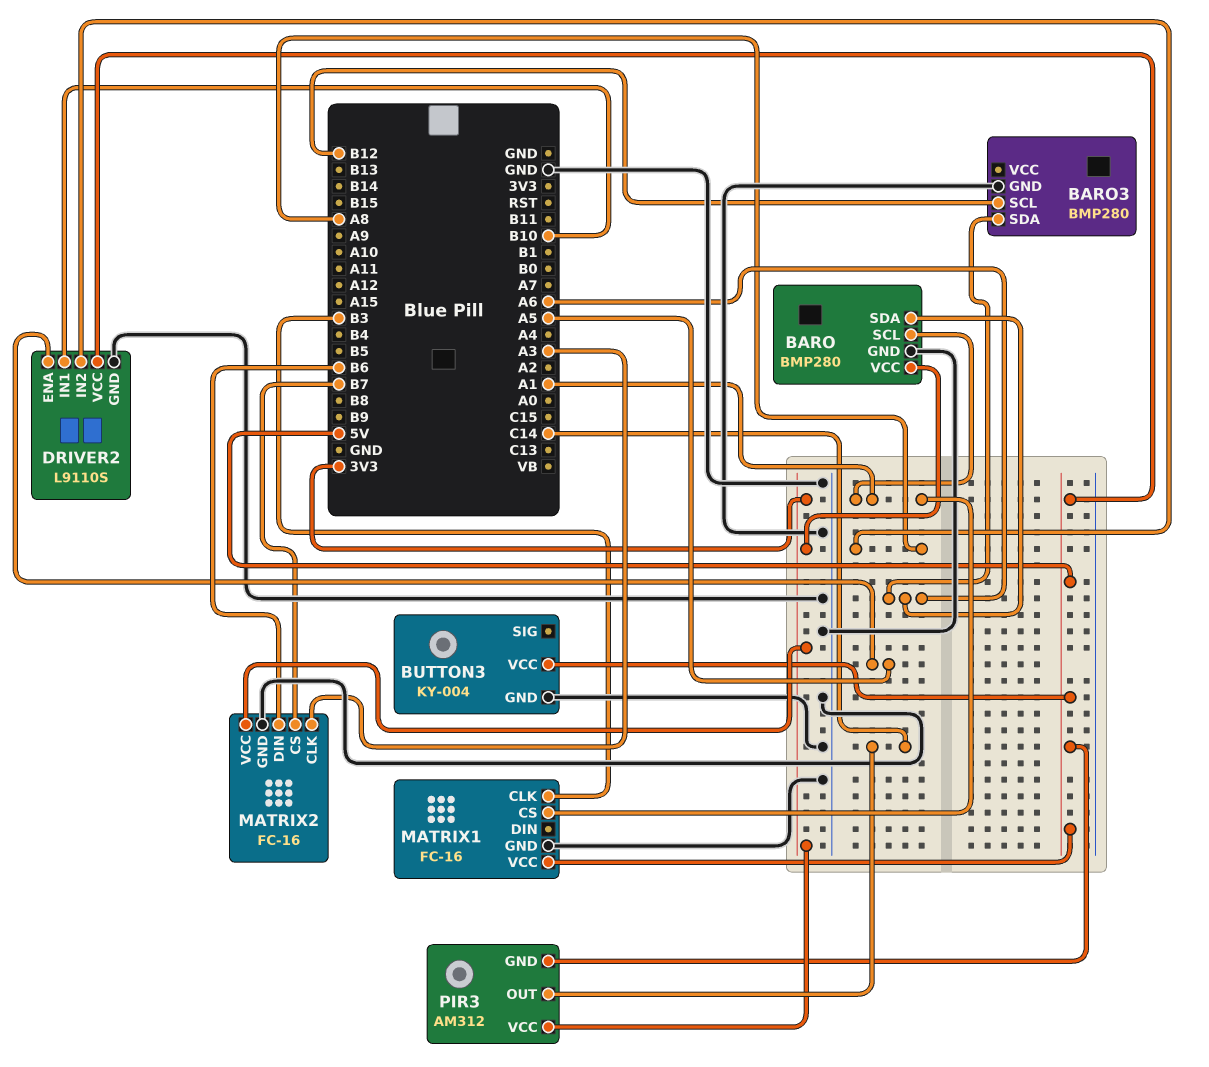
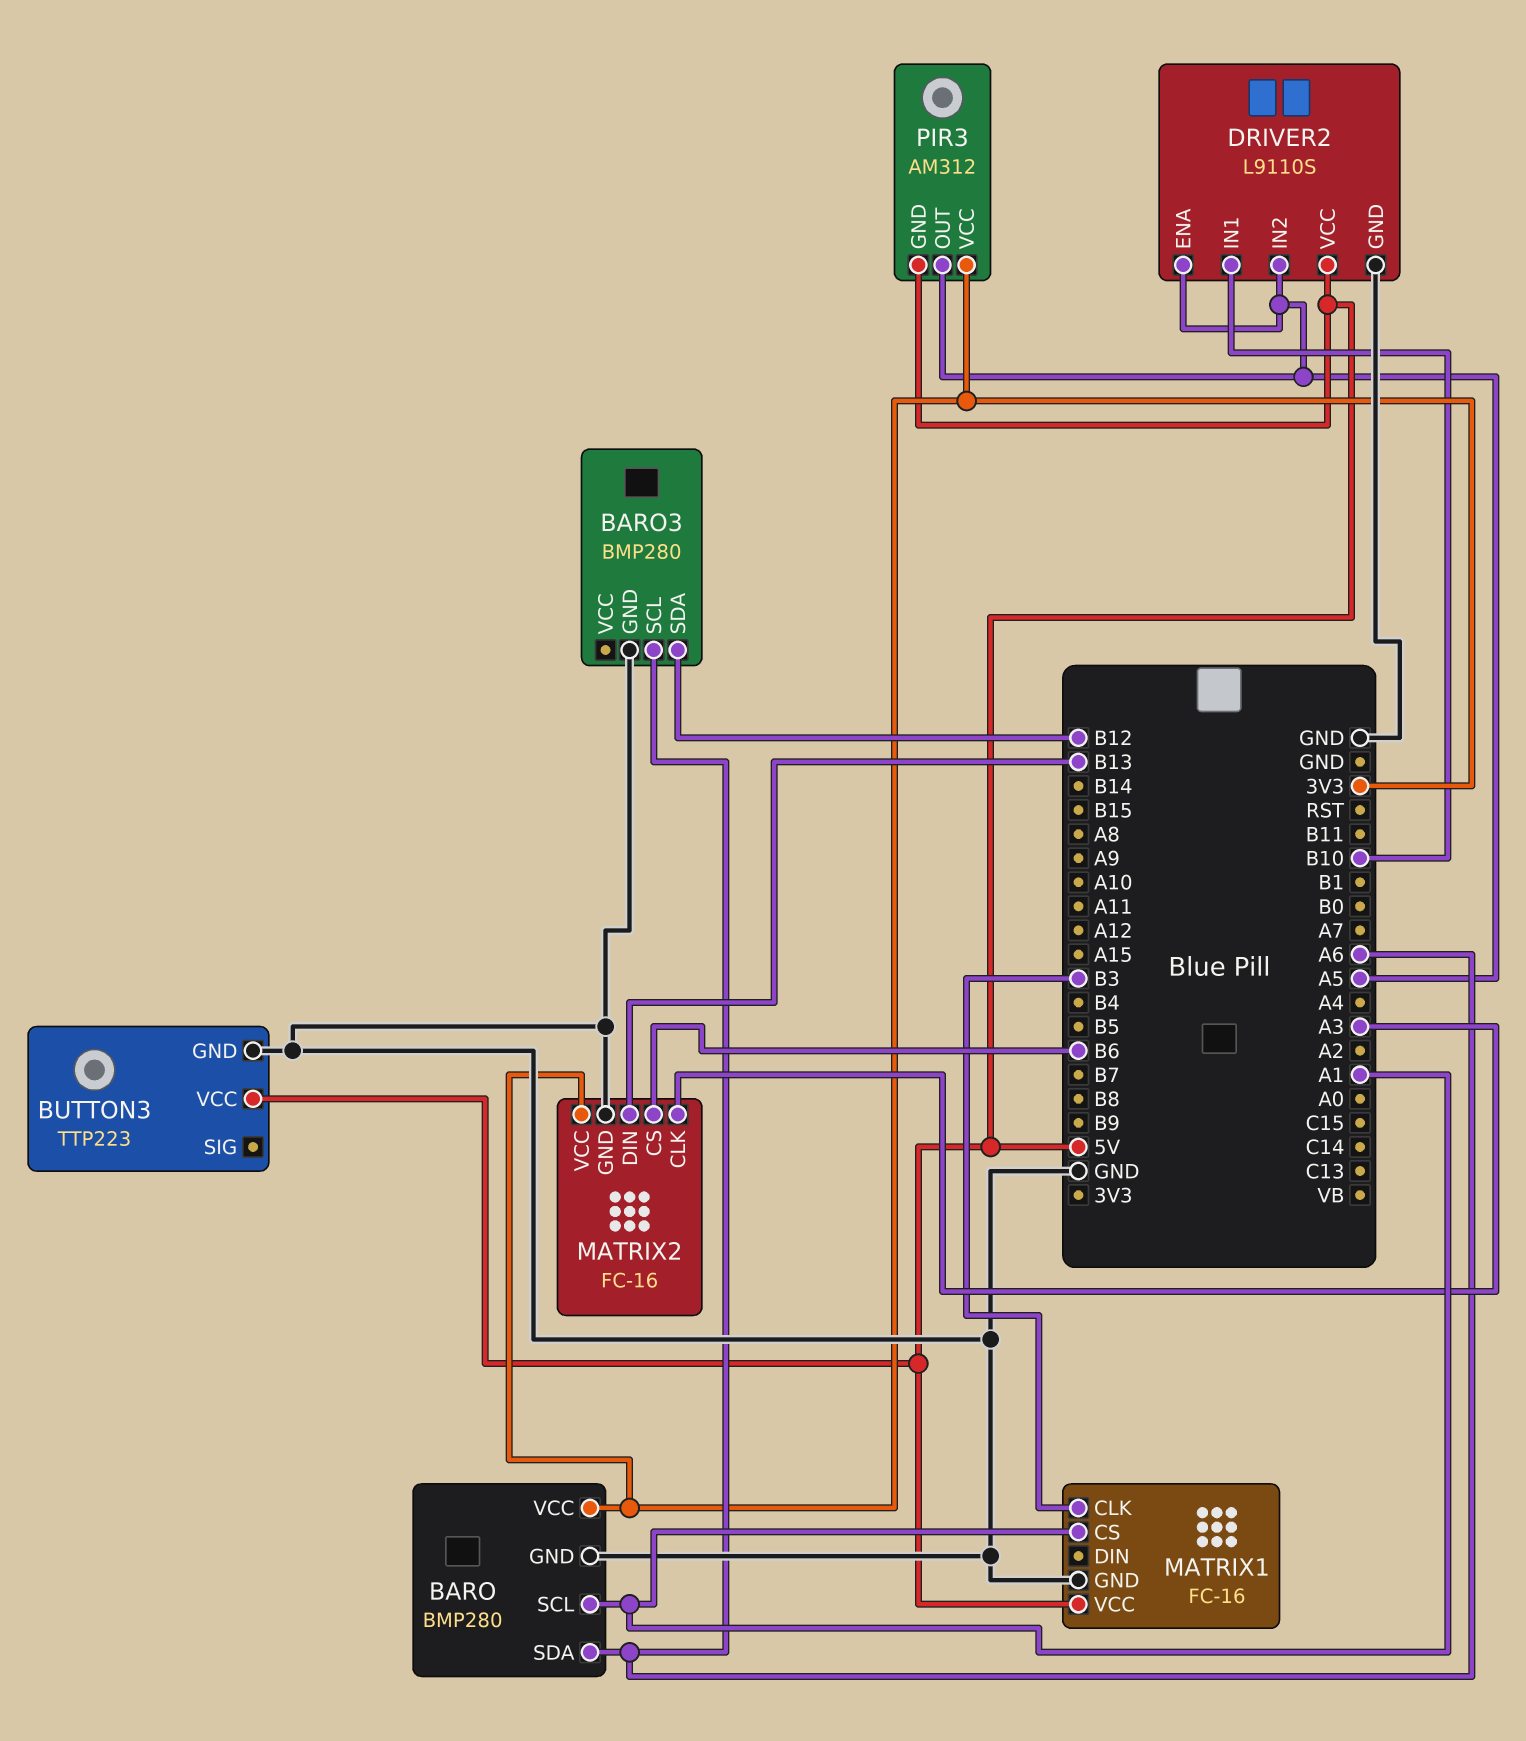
BARO3 pin SCL: B12 -> A6
BARO3 pin SDA: A6 -> B12
BUTTON3: KY-004 -> TTP223
DRIVER2 pin IN2: A8 -> A5
MATRIX2 pin CS: B7 -> B6
MATRIX2 pin DIN: B6 -> B13
PIR3 pin OUT: C14 -> A5

